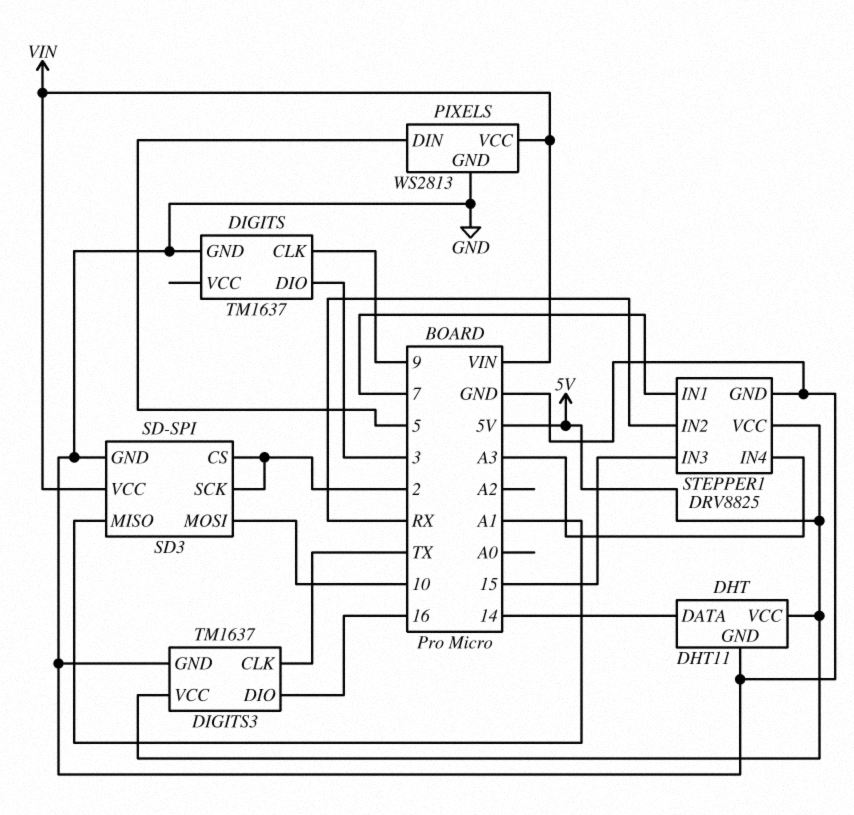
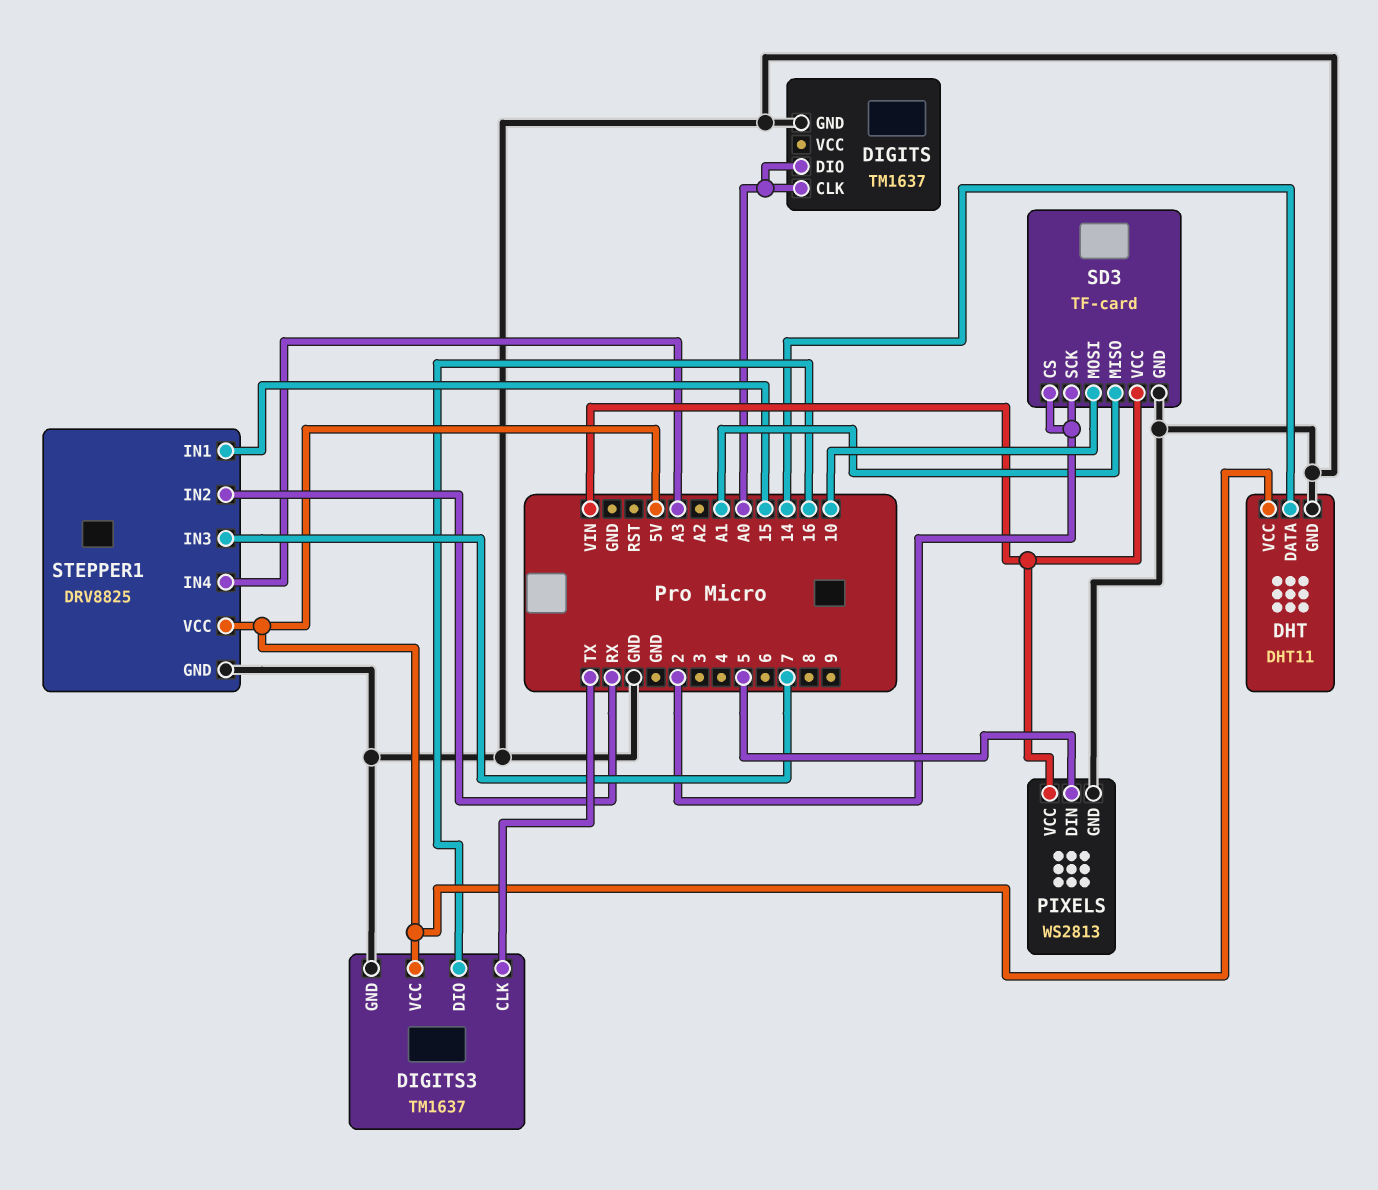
DIGITS pin CLK: 9 -> A0
DIGITS pin DIO: 3 -> A0
SD3: SD-SPI -> TF-card
STEPPER1 pin IN1: 7 -> 15
STEPPER1 pin IN3: 15 -> 7

